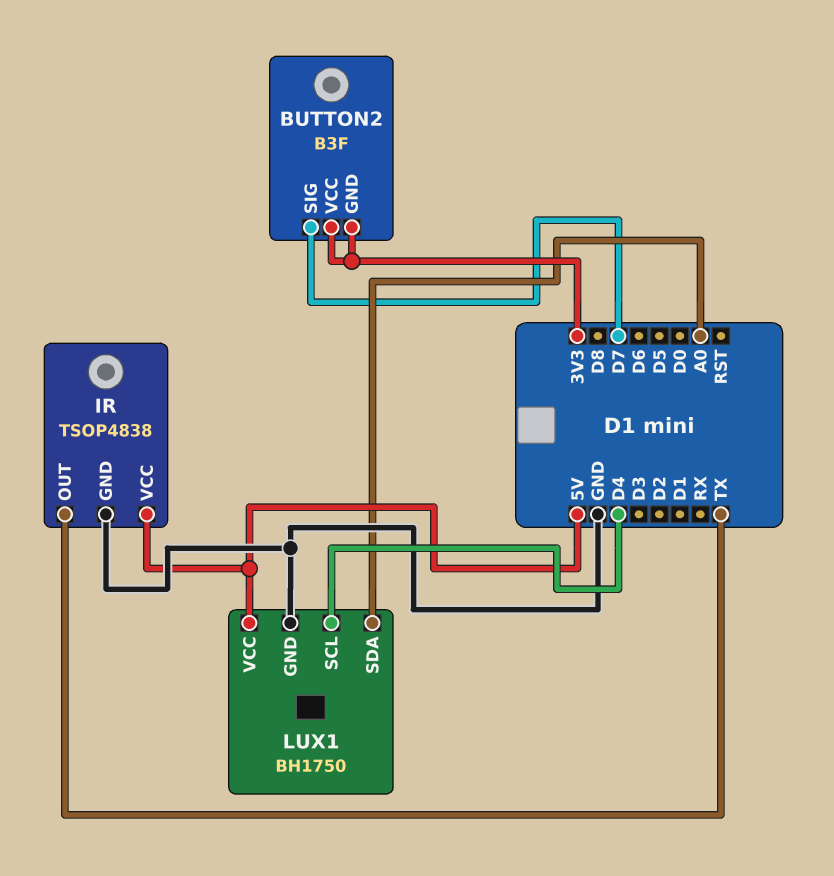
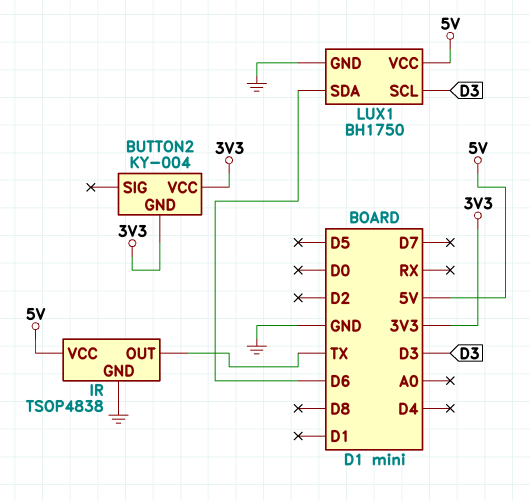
BUTTON2: B3F -> KY-004
BUTTON2 pin SIG: D7 -> none
LUX1 pin SCL: D4 -> D3
LUX1 pin SDA: A0 -> D6

